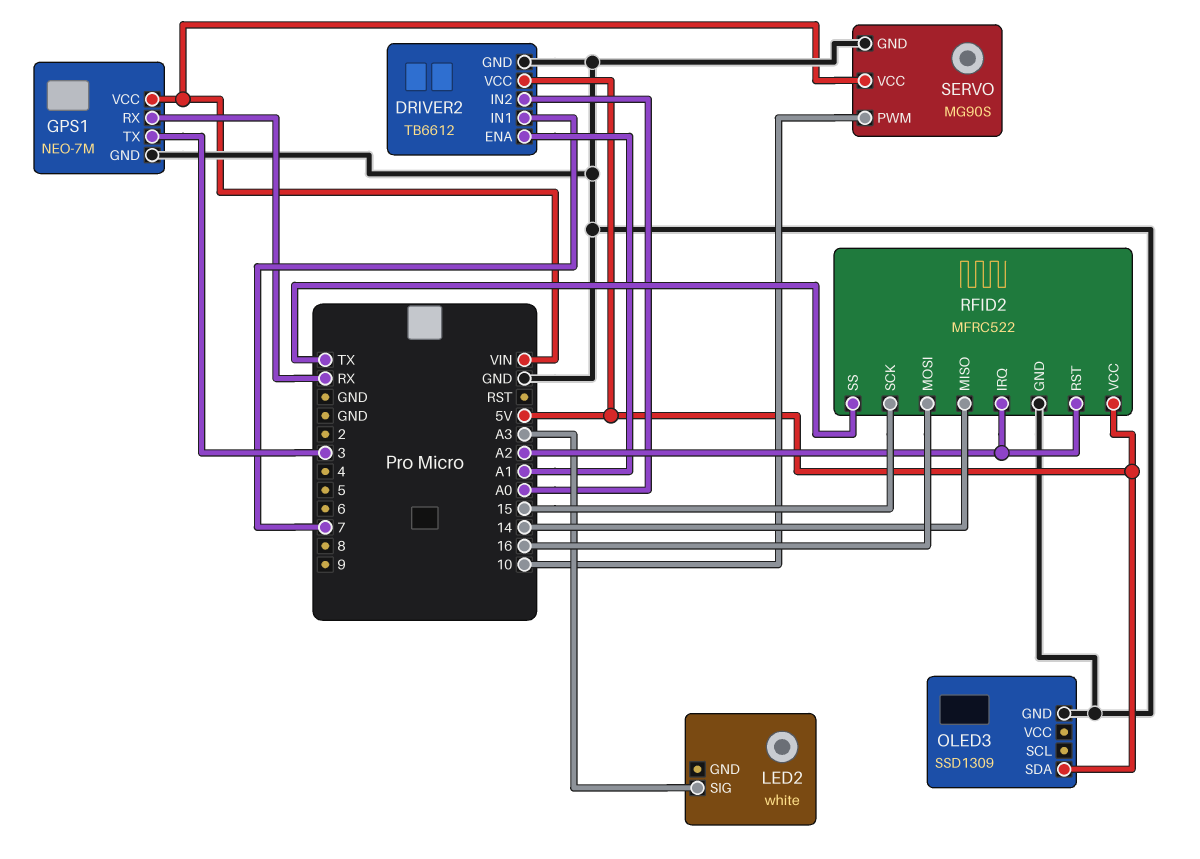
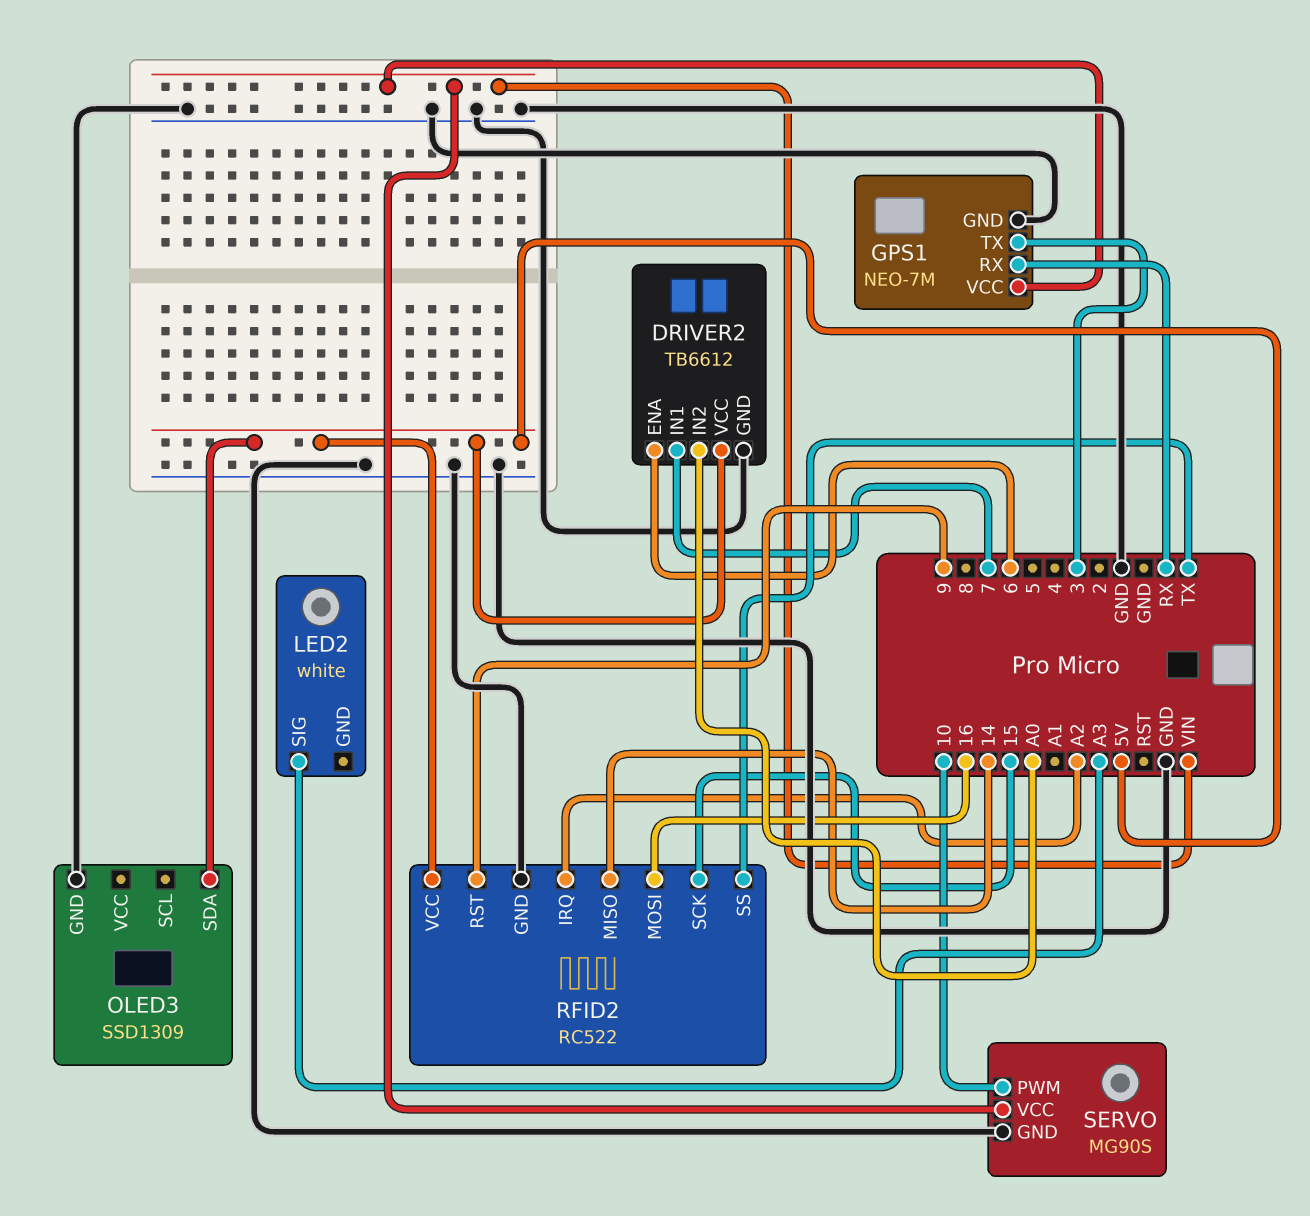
DRIVER2 pin ENA: A1 -> 6
RFID2: MFRC522 -> RC522
RFID2 pin RST: A2 -> 9

